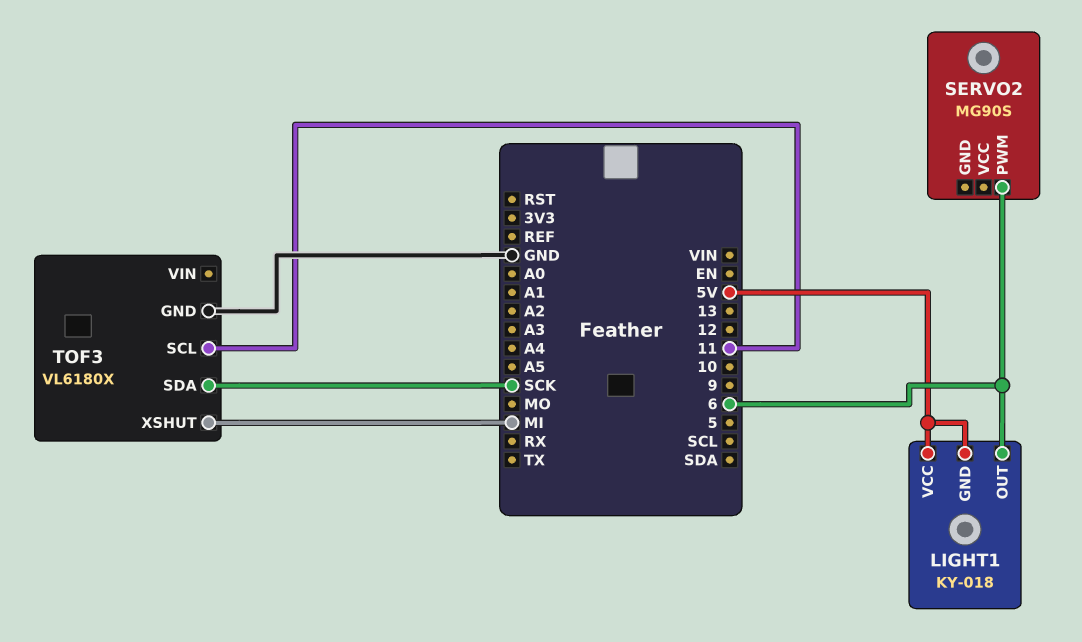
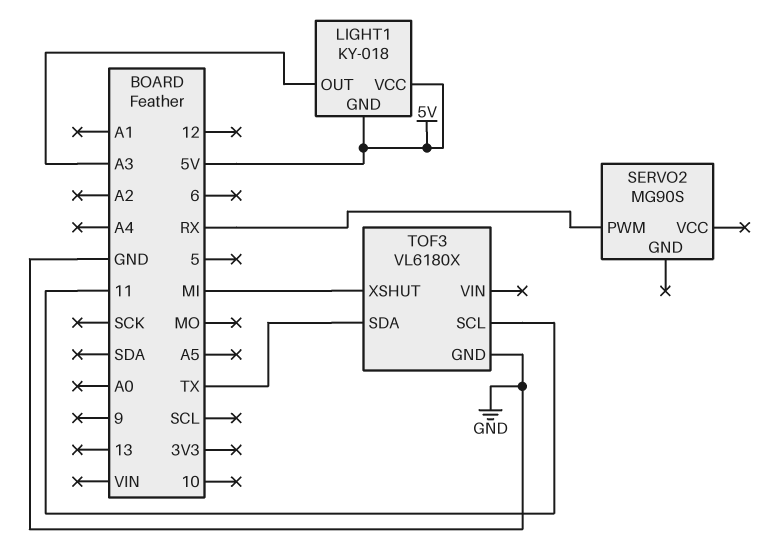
LIGHT1 pin OUT: 6 -> A3
SERVO2 pin PWM: 6 -> RX
TOF3 pin SDA: SCK -> TX

